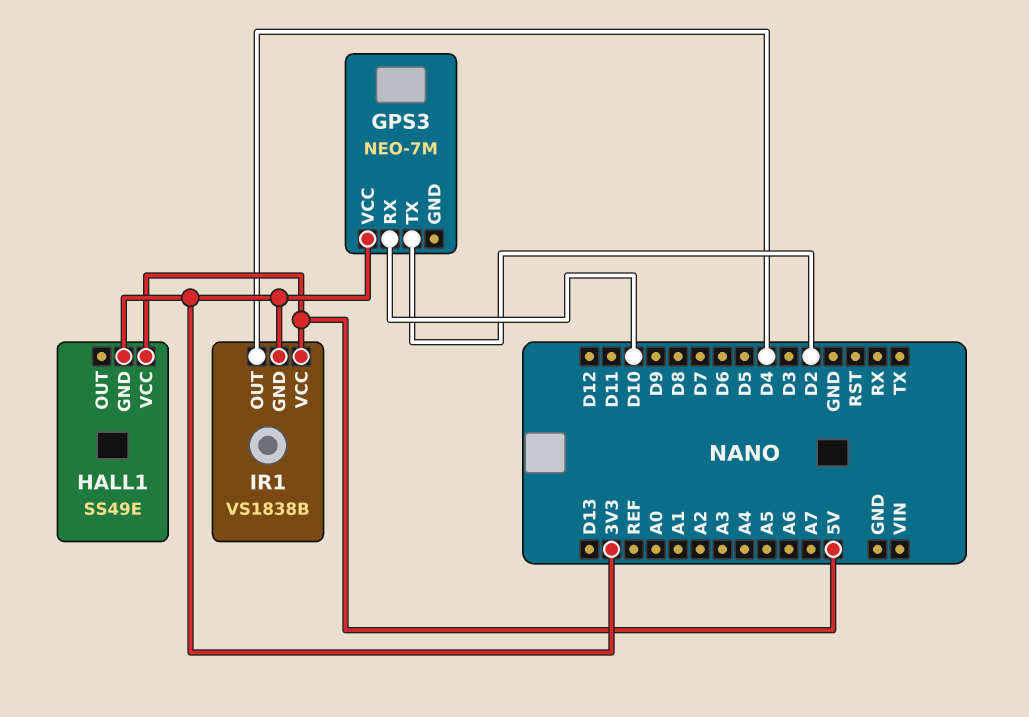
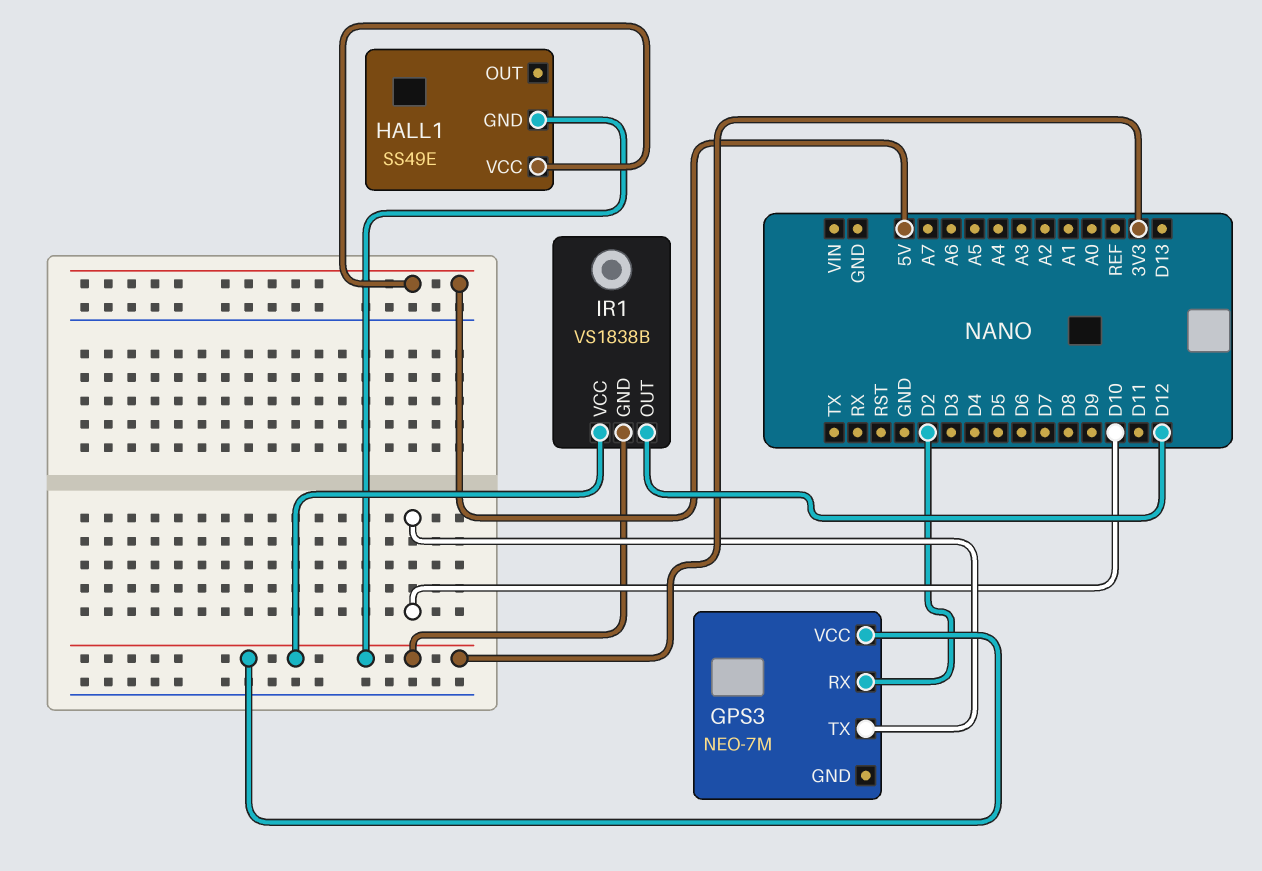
GPS3 pin RX: D10 -> D2
GPS3 pin TX: D2 -> D10
IR1 pin OUT: D4 -> D12
IR1 pin VCC: 5V -> 3V3

